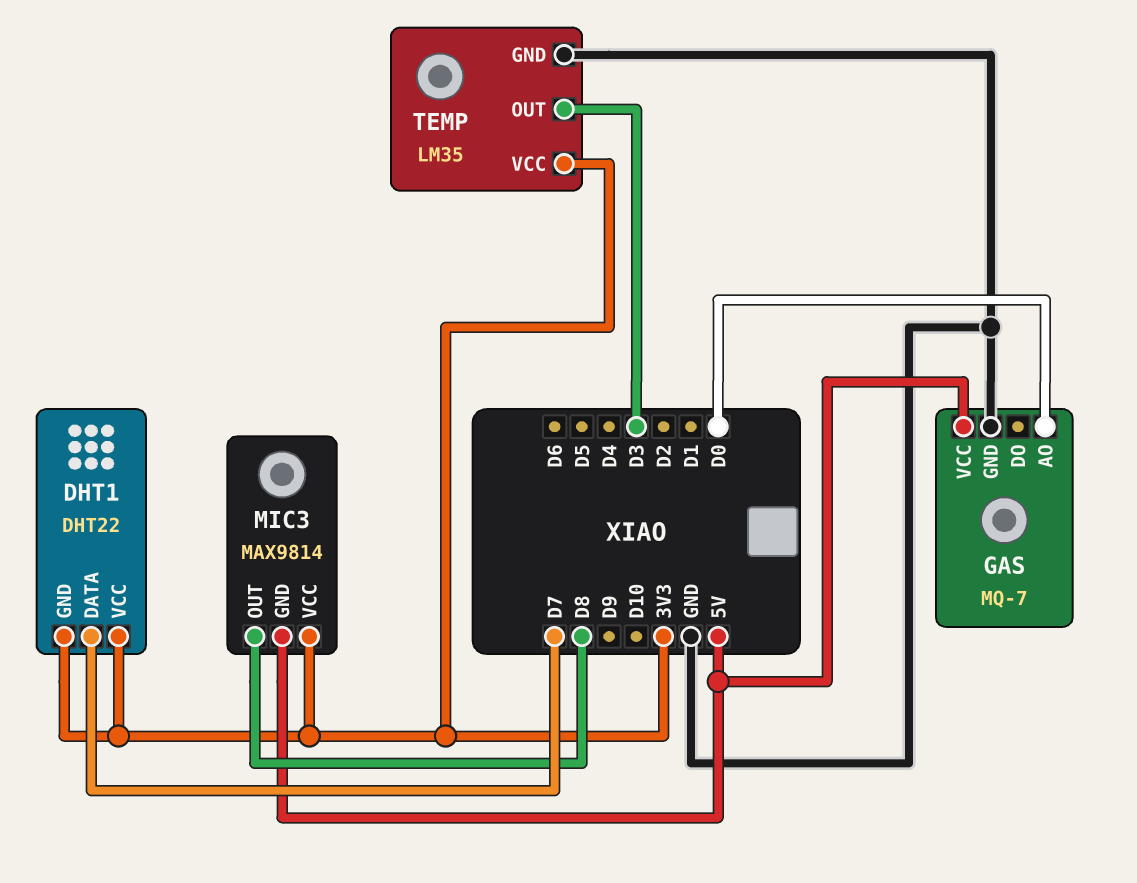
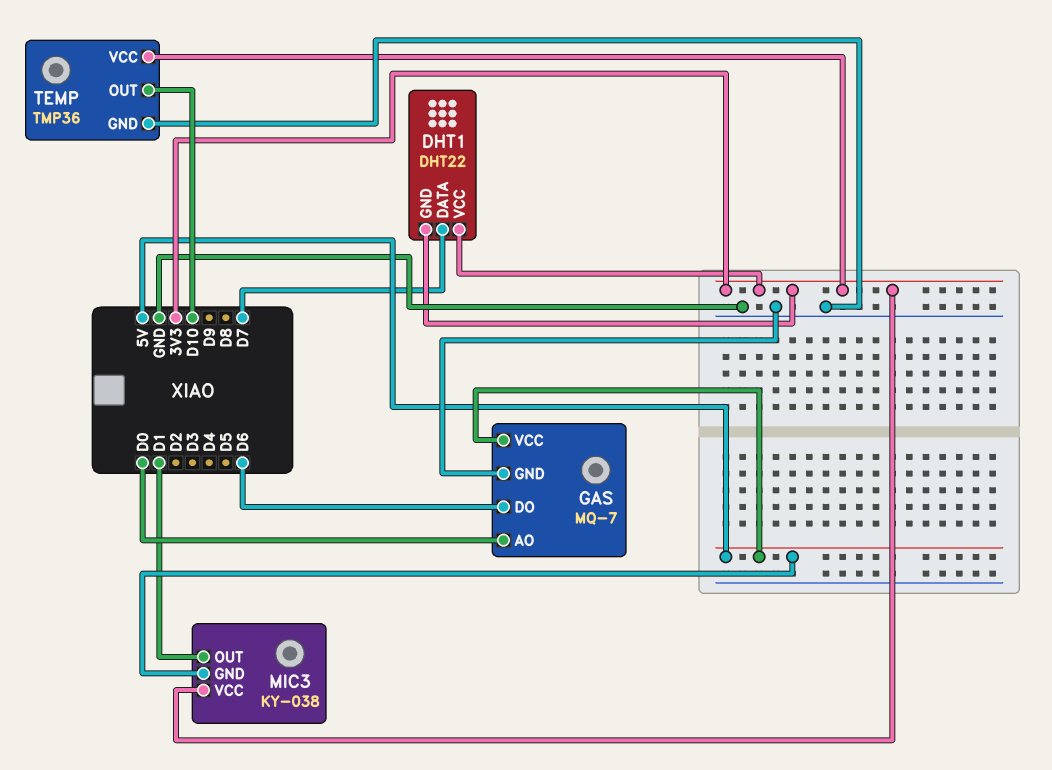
GAS pin DO: none -> D6
MIC3: MAX9814 -> KY-038
MIC3 pin OUT: D8 -> D1
TEMP: LM35 -> TMP36
TEMP pin OUT: D3 -> D10

